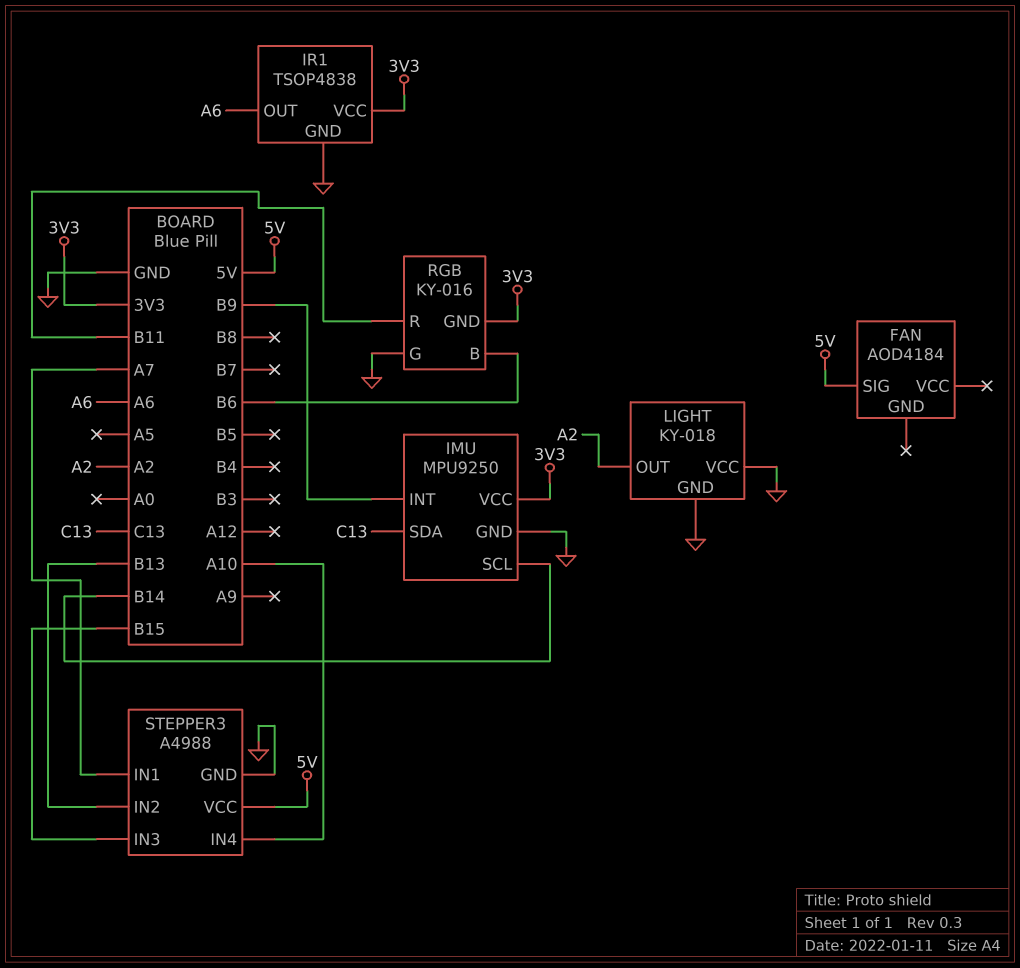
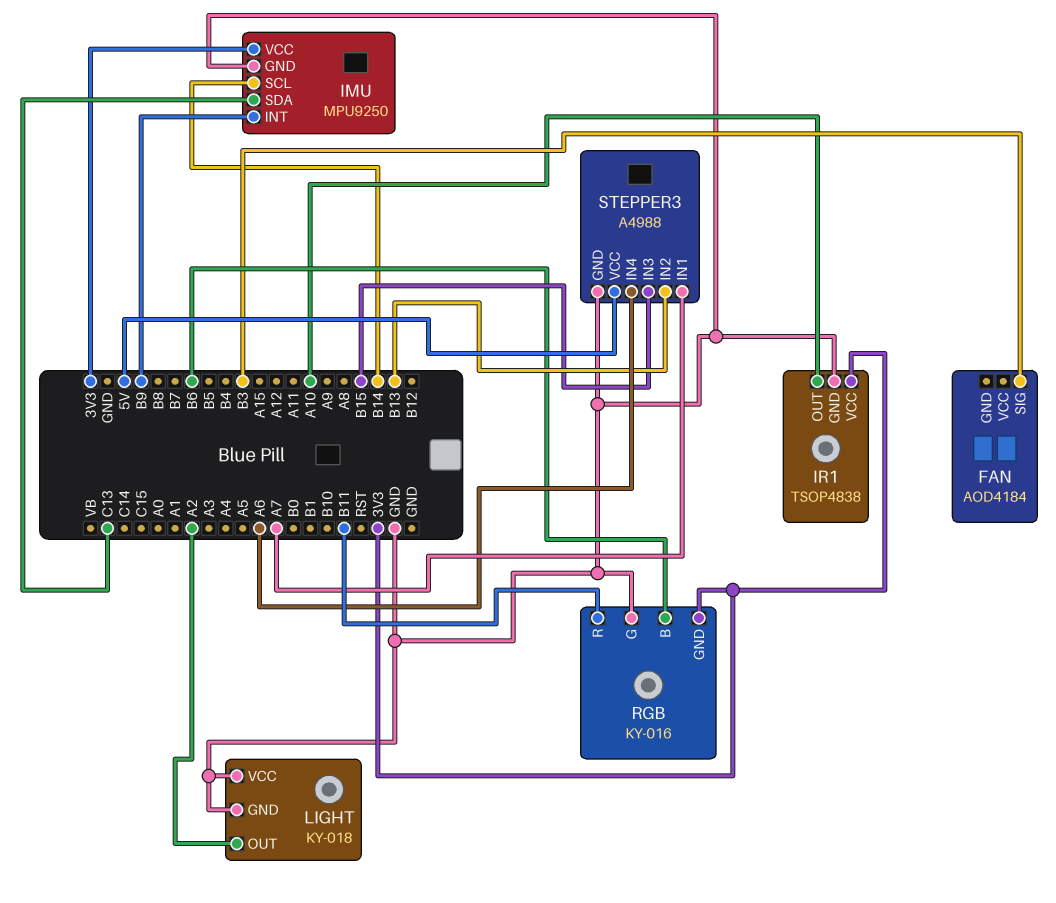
FAN pin SIG: 5V -> B3
IR1 pin OUT: A6 -> A10
STEPPER3 pin IN4: A10 -> A6

